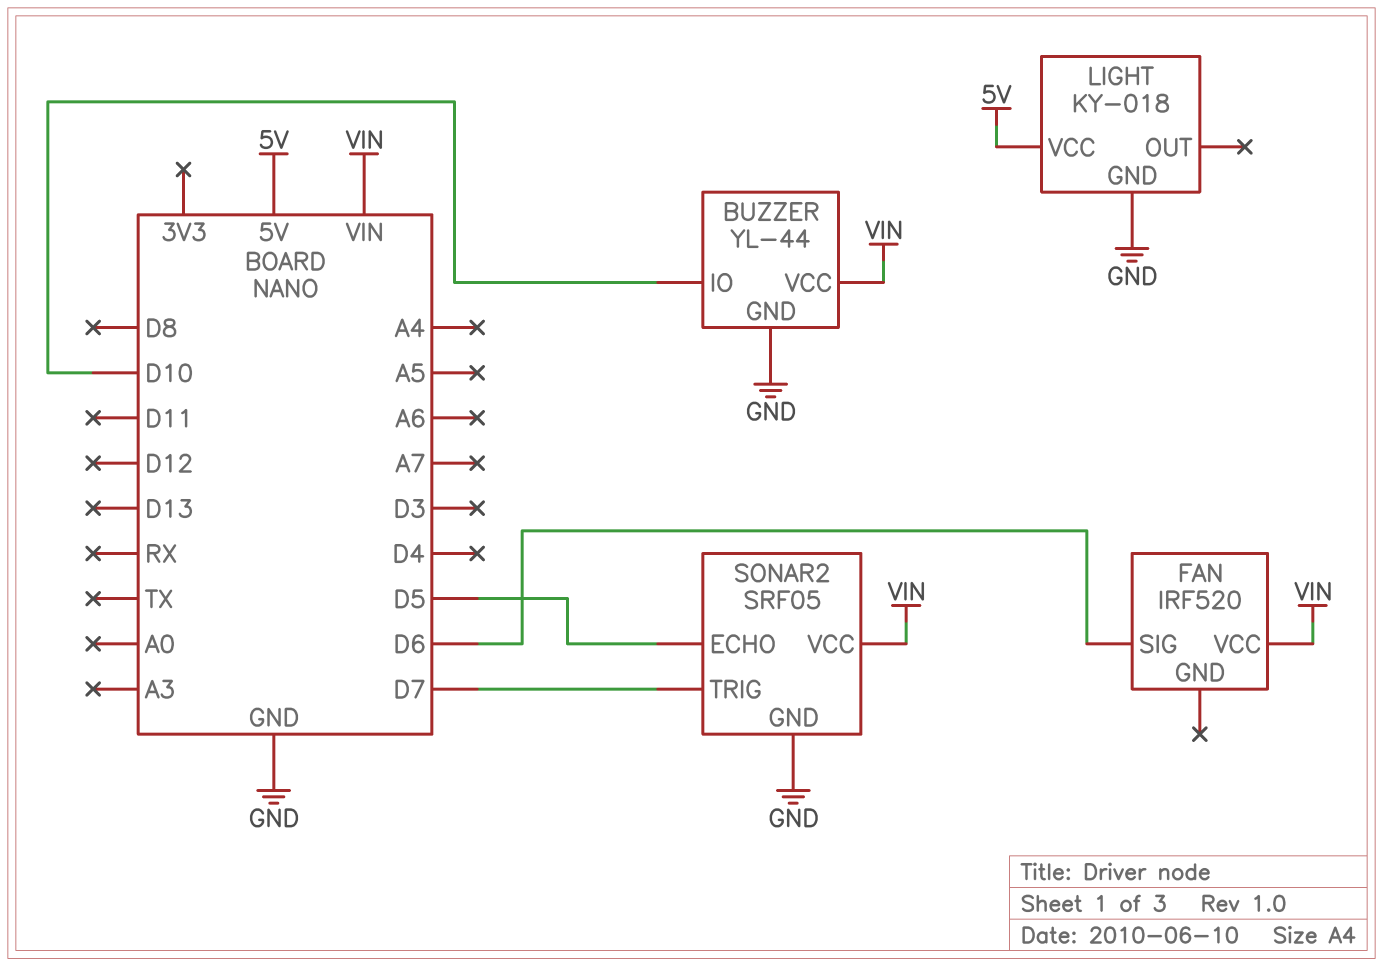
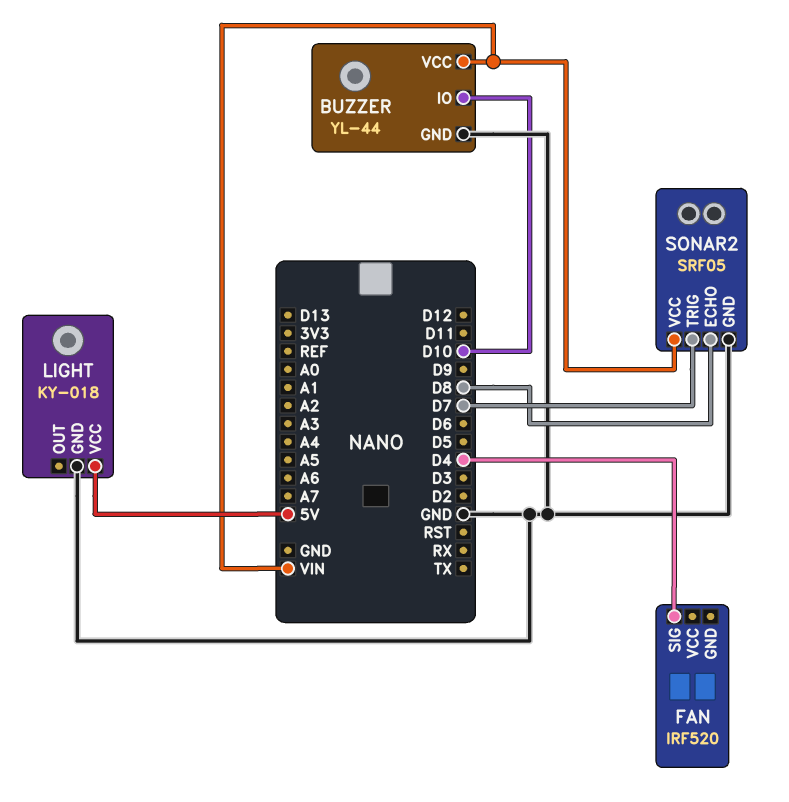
FAN pin SIG: D6 -> D4
FAN pin VCC: VIN -> none
SONAR2 pin ECHO: D5 -> D8

